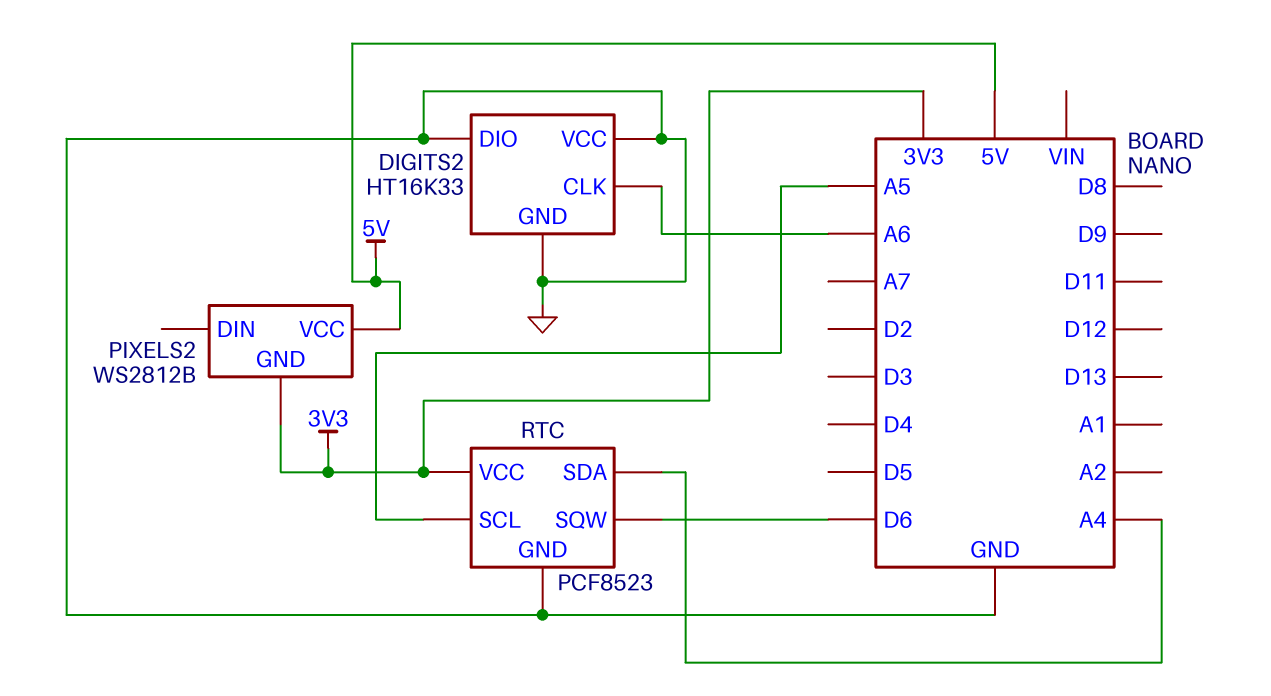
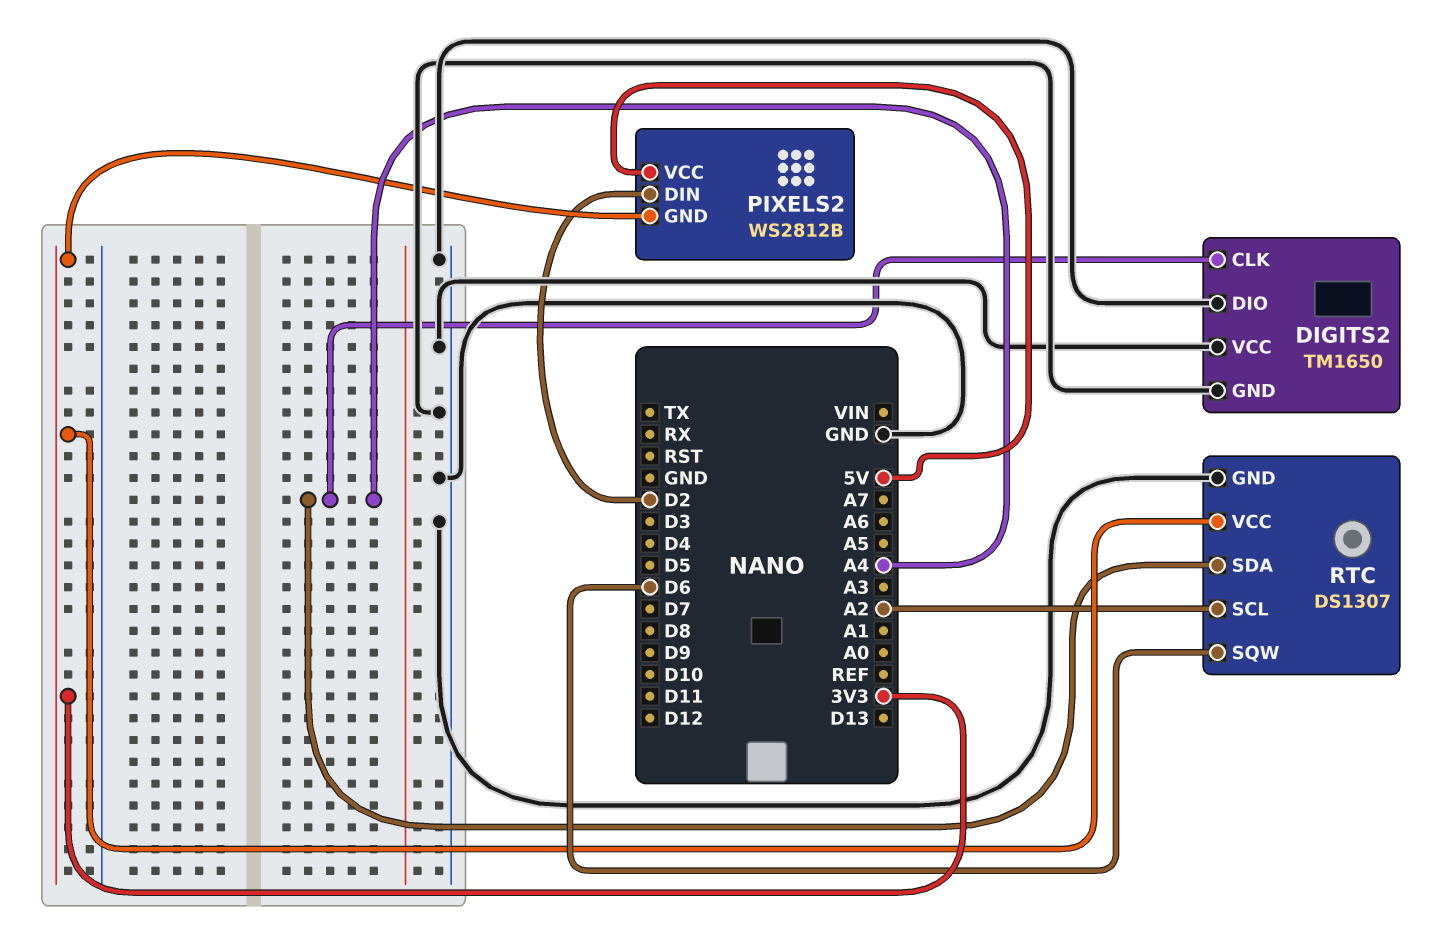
DIGITS2: HT16K33 -> TM1650
DIGITS2 pin CLK: A6 -> A4
PIXELS2 pin DIN: none -> D2
RTC: PCF8523 -> DS1307
RTC pin SCL: A5 -> A2

